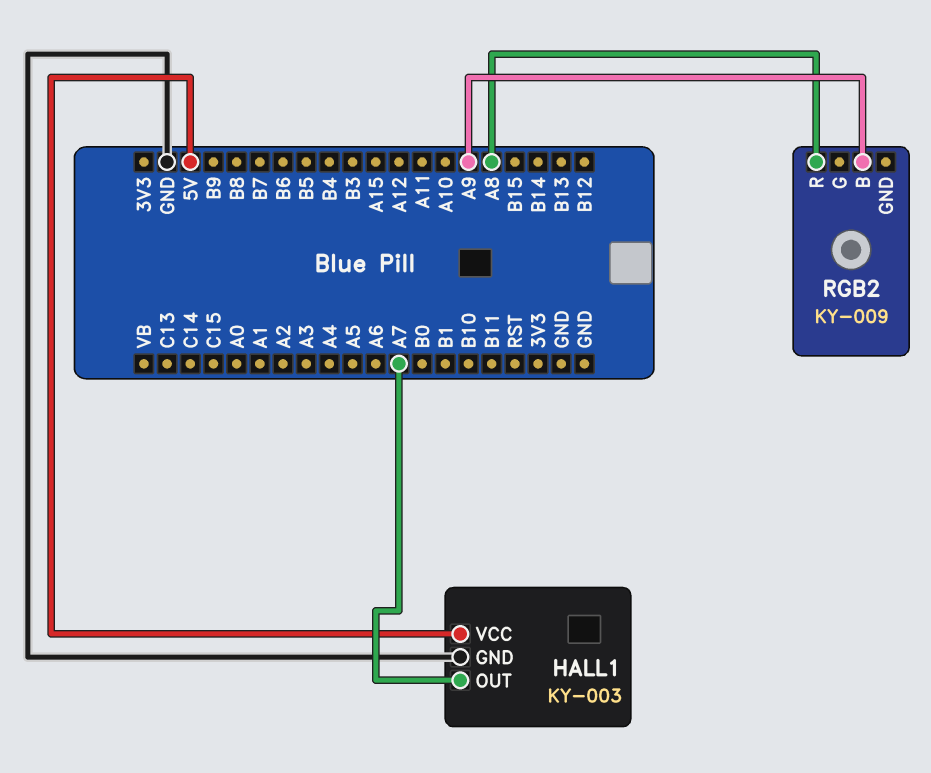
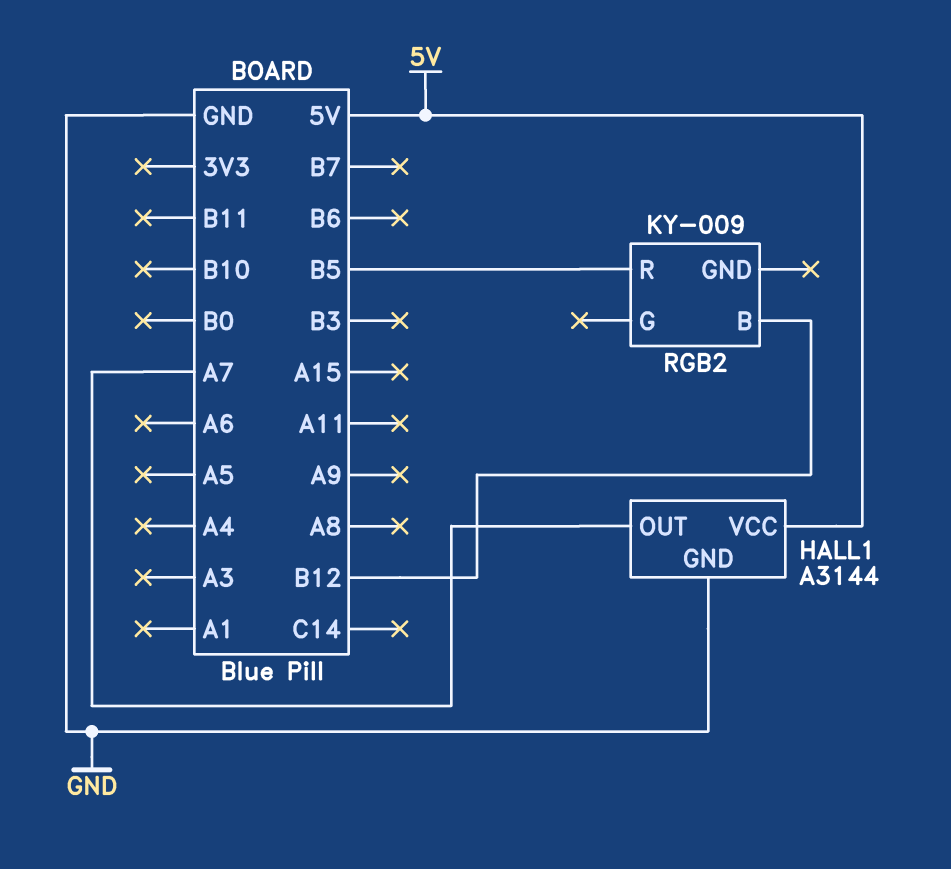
HALL1: KY-003 -> A3144
RGB2 pin B: A9 -> B12
RGB2 pin R: A8 -> B5

